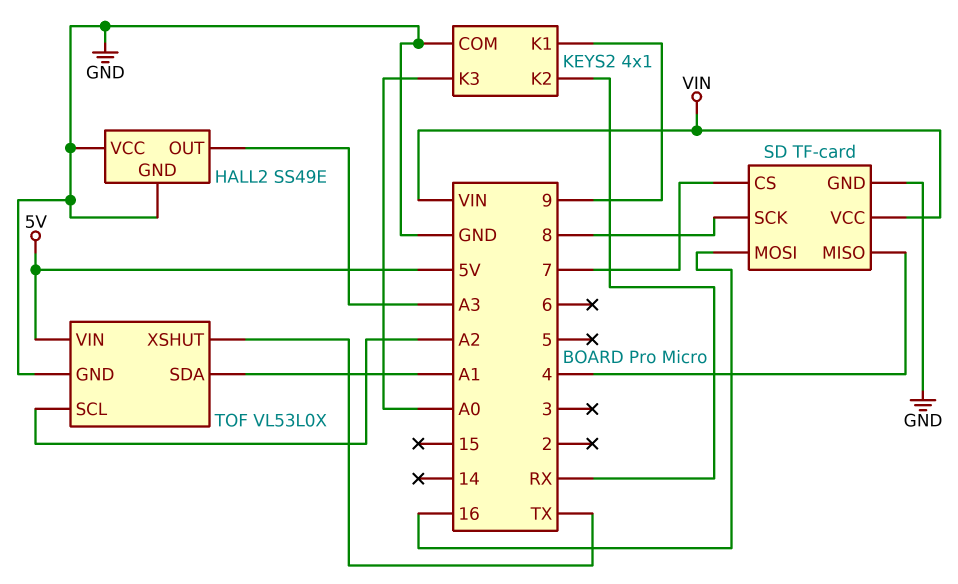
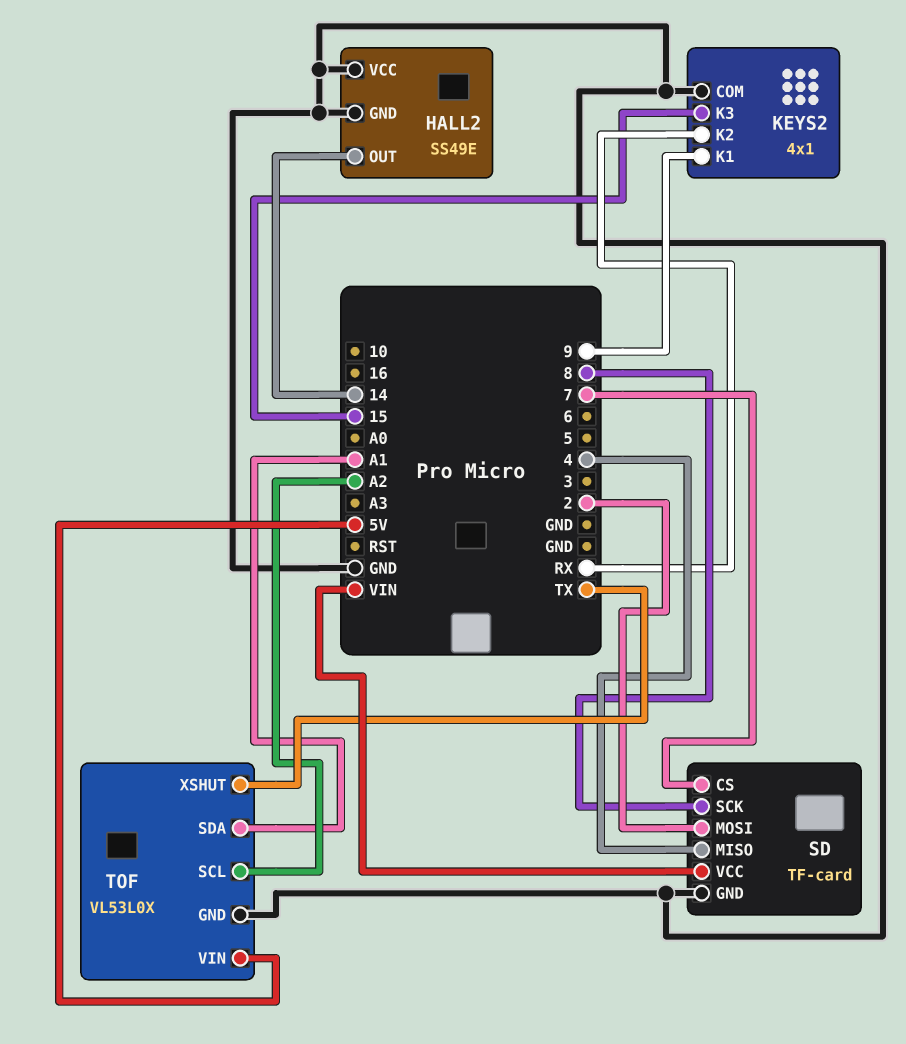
HALL2 pin OUT: A3 -> 14
KEYS2 pin K3: A0 -> 15
SD pin MOSI: 16 -> 2

